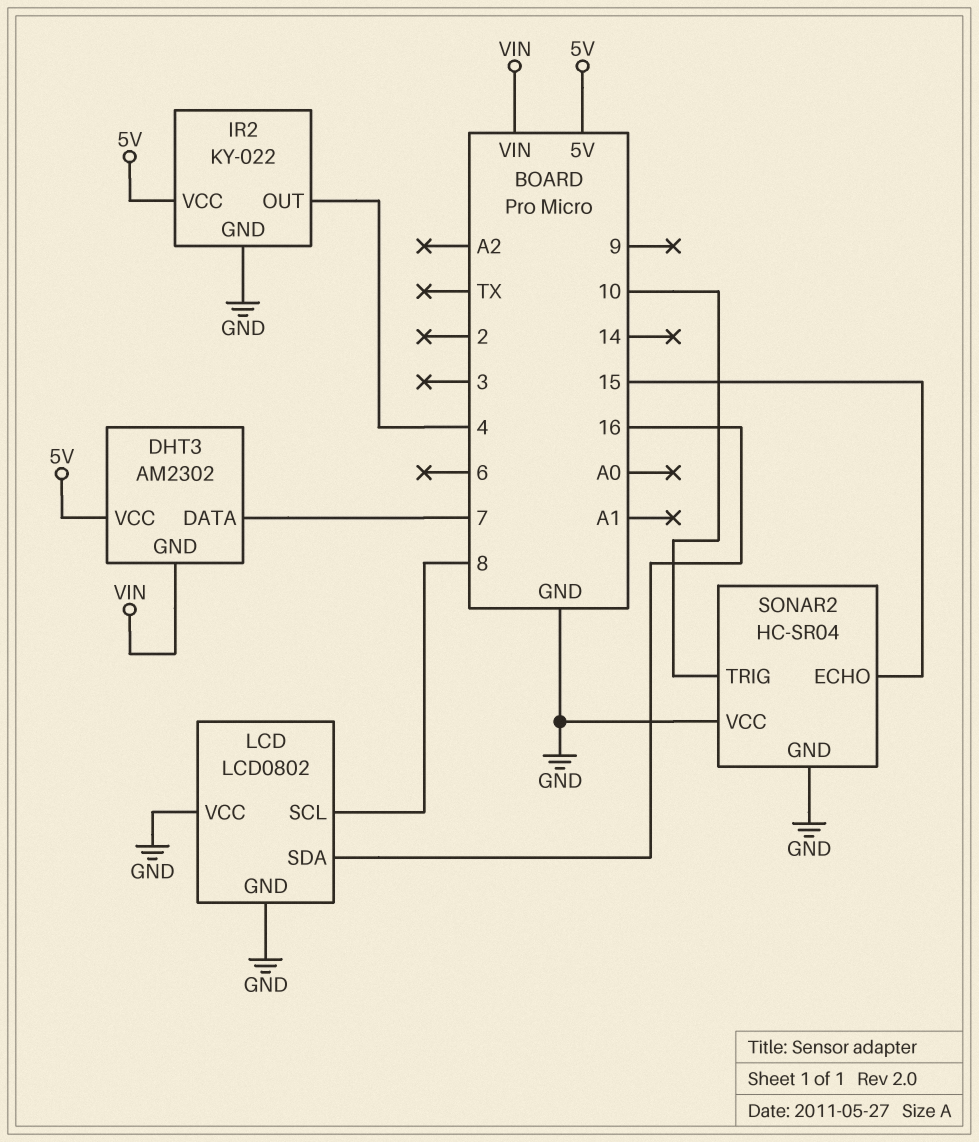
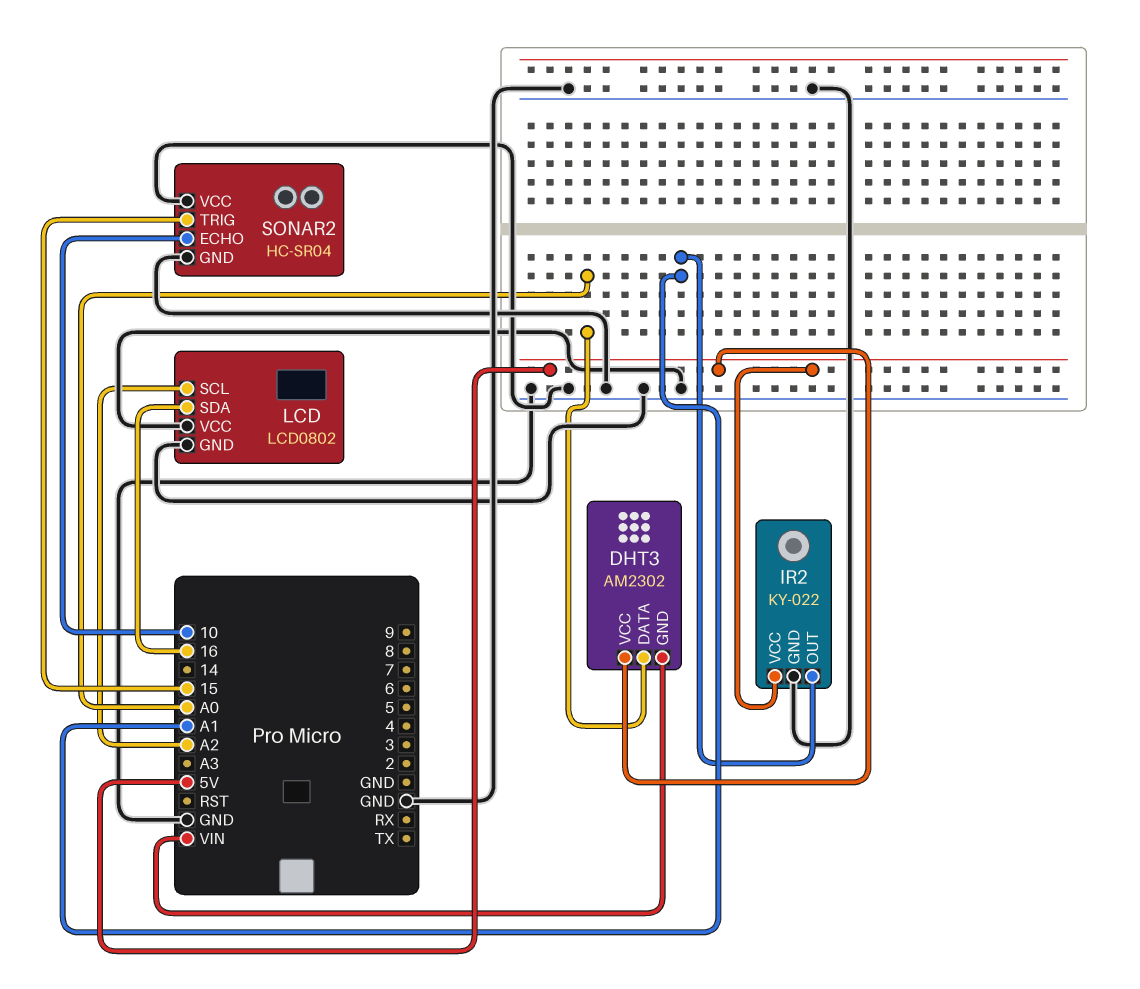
DHT3 pin DATA: 7 -> A0
IR2 pin OUT: 4 -> A1
LCD pin SCL: 8 -> A2
SONAR2 pin ECHO: 15 -> 10
SONAR2 pin TRIG: 10 -> 15

